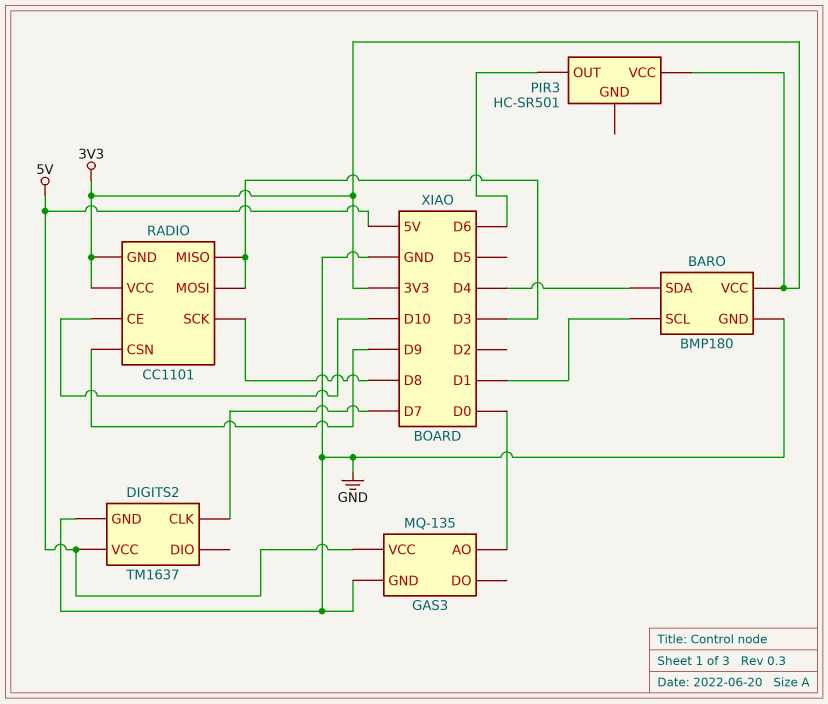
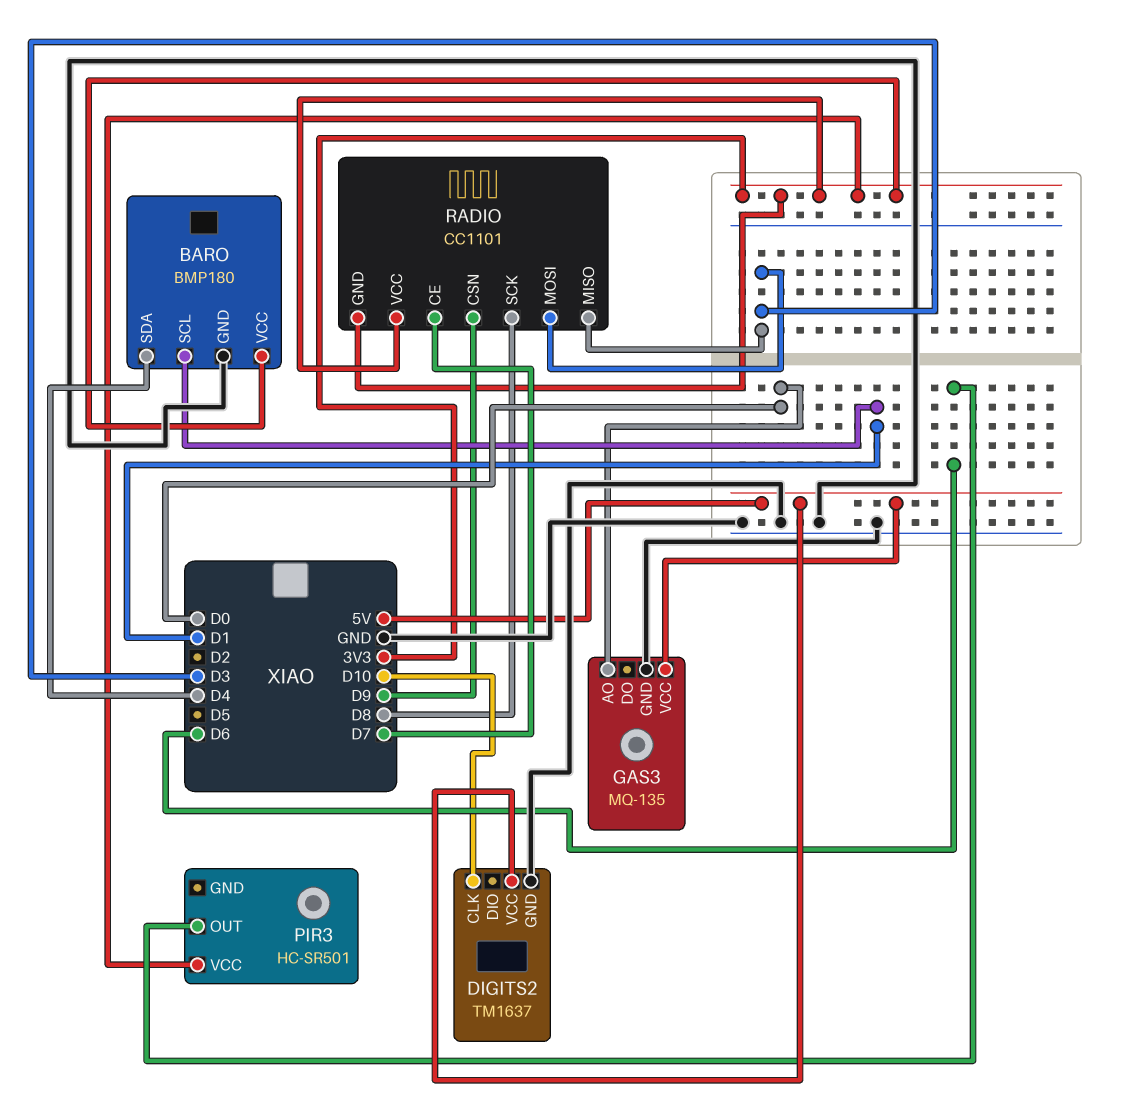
DIGITS2 pin CLK: D7 -> D10
RADIO pin CE: D10 -> D7

